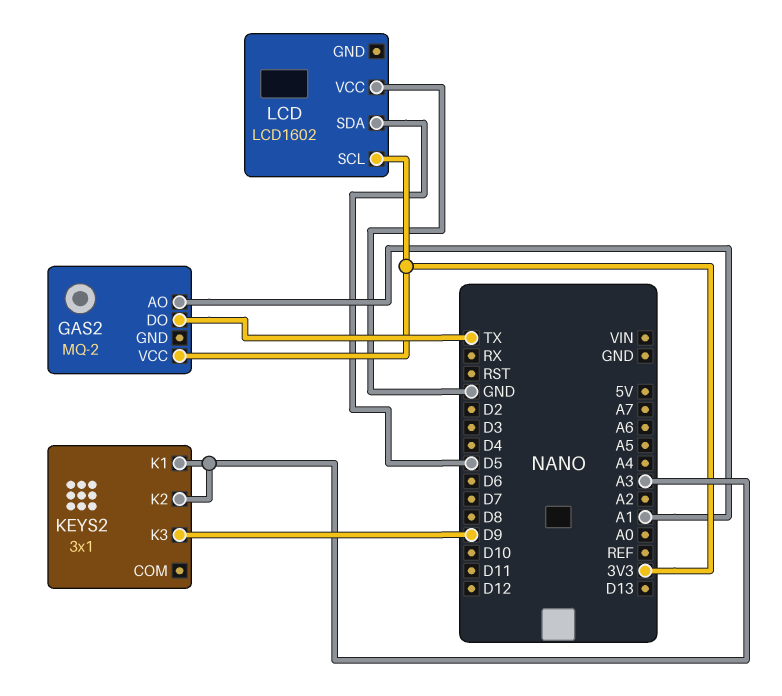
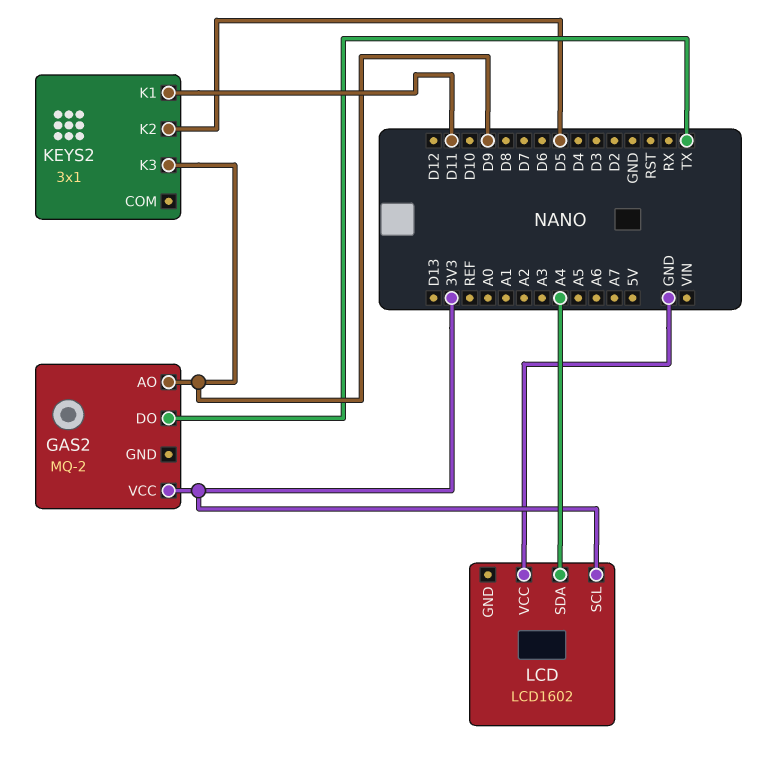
GAS2 pin AO: A1 -> D9
KEYS2 pin K1: A3 -> D11
KEYS2 pin K2: A3 -> D5
LCD pin SDA: D5 -> A4

